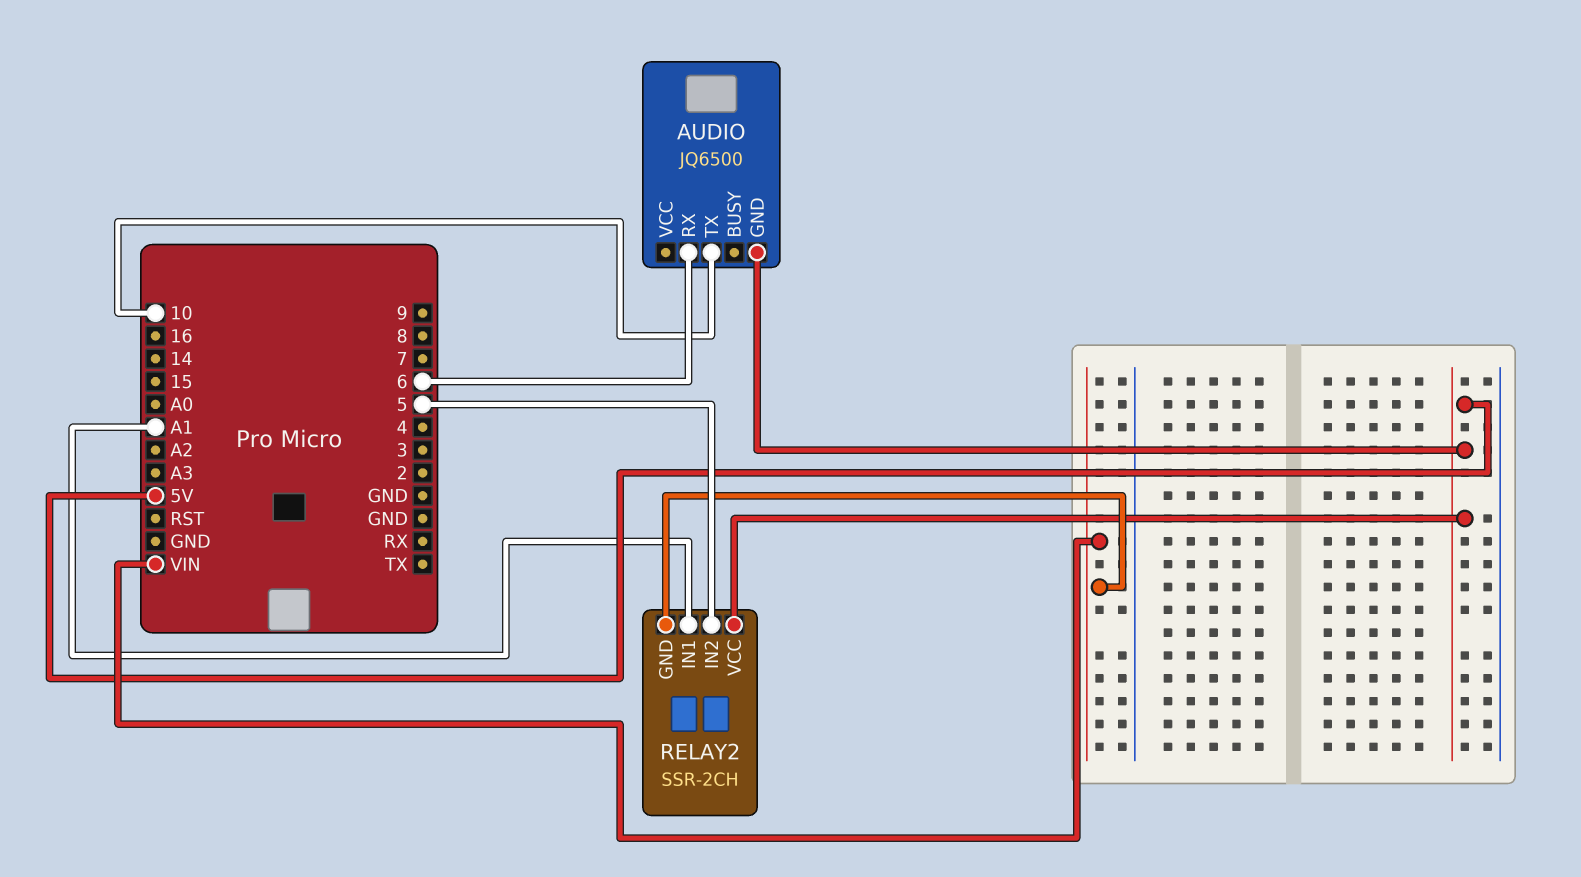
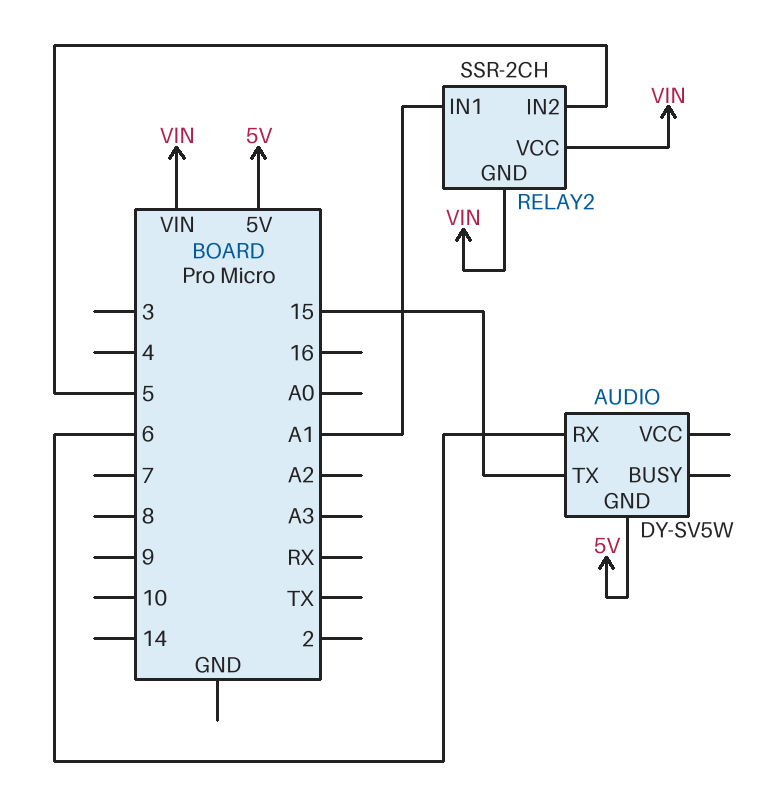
AUDIO: JQ6500 -> DY-SV5W
AUDIO pin TX: 10 -> 15
RELAY2 pin VCC: 5V -> VIN

